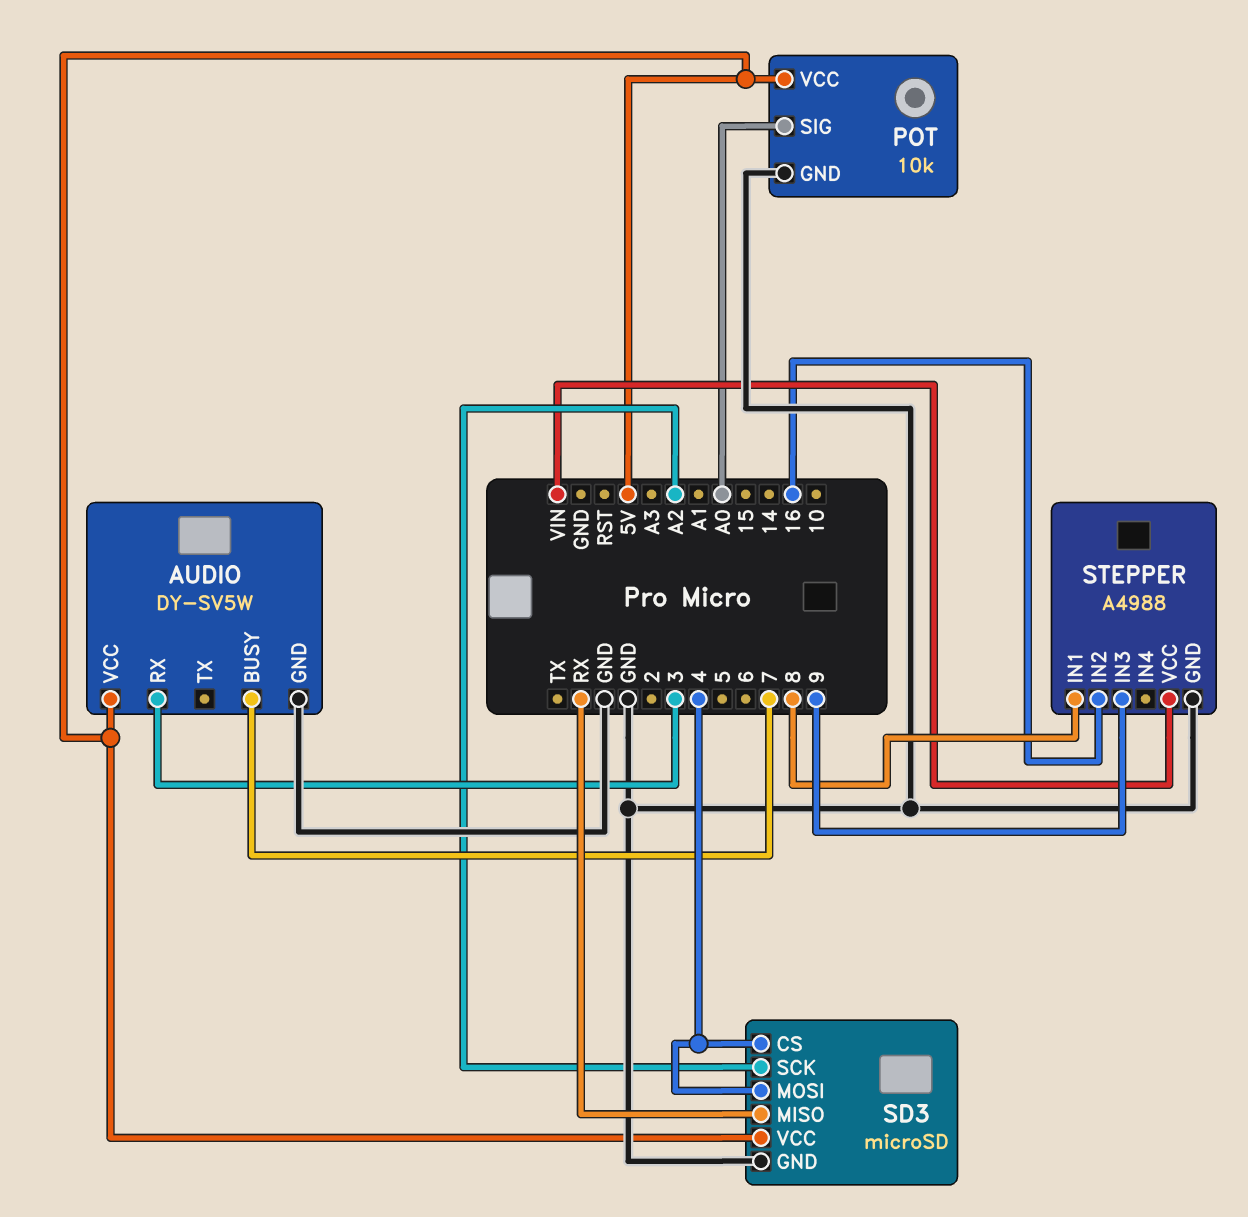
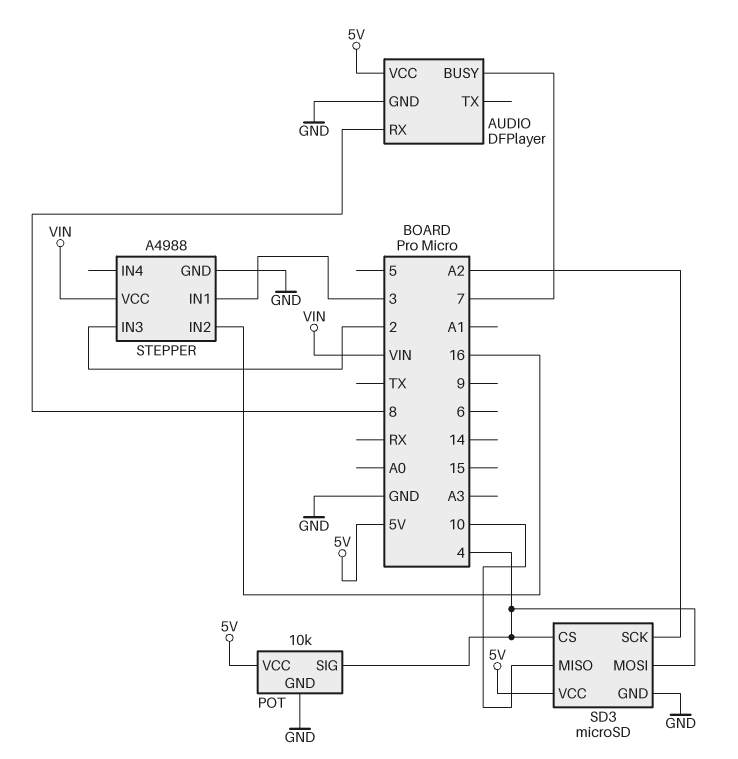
AUDIO: DY-SV5W -> DFPlayer
AUDIO pin RX: 3 -> 8
POT pin SIG: A0 -> 4
SD3 pin MISO: RX -> 10
STEPPER pin IN1: 8 -> 3
STEPPER pin IN3: 9 -> 2

